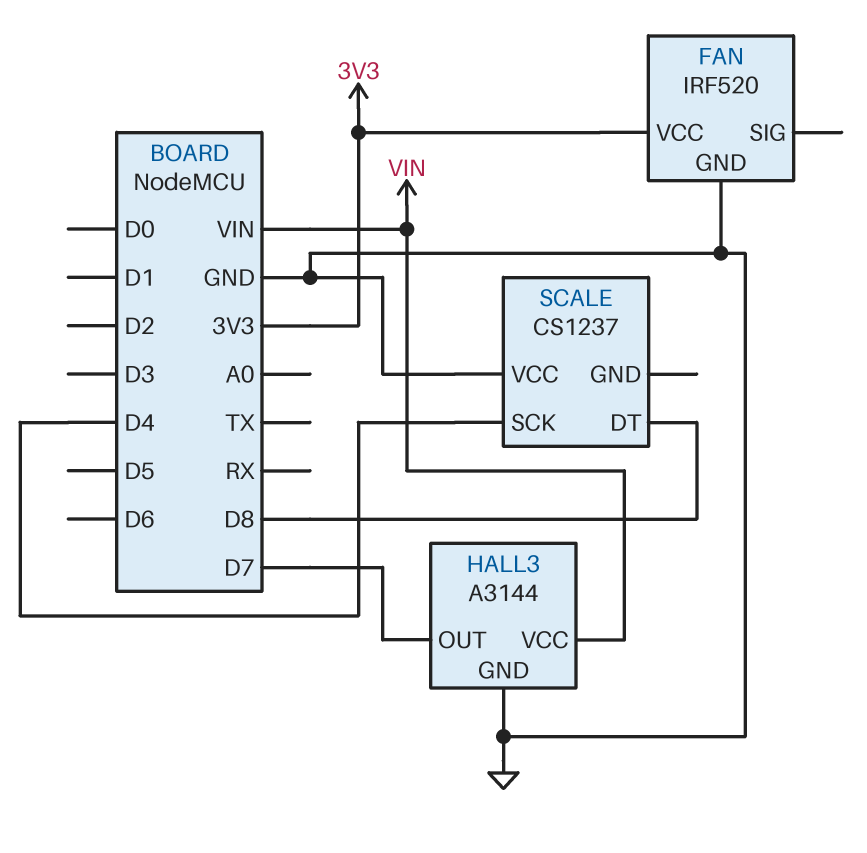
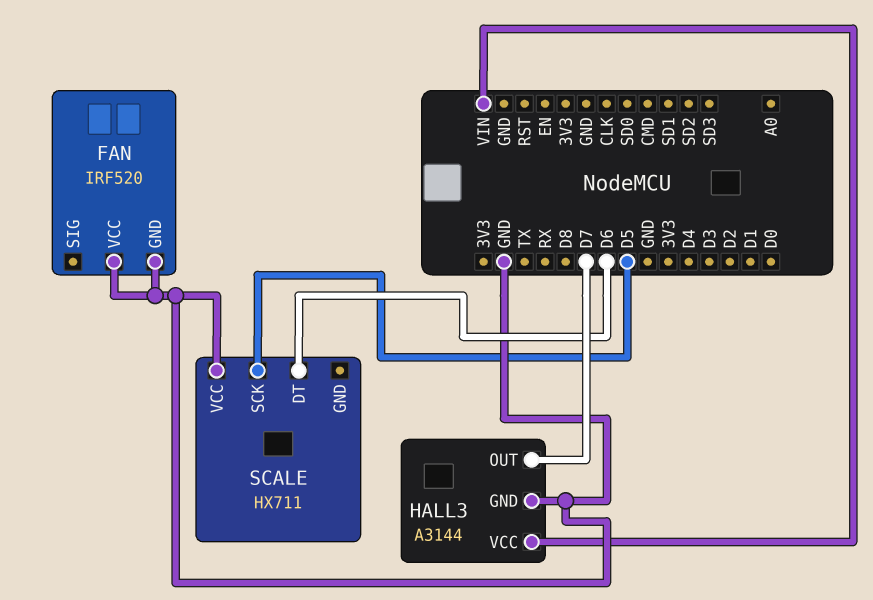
FAN pin VCC: 3V3 -> GND
SCALE: CS1237 -> HX711
SCALE pin DT: D8 -> D6
SCALE pin SCK: D4 -> D5

